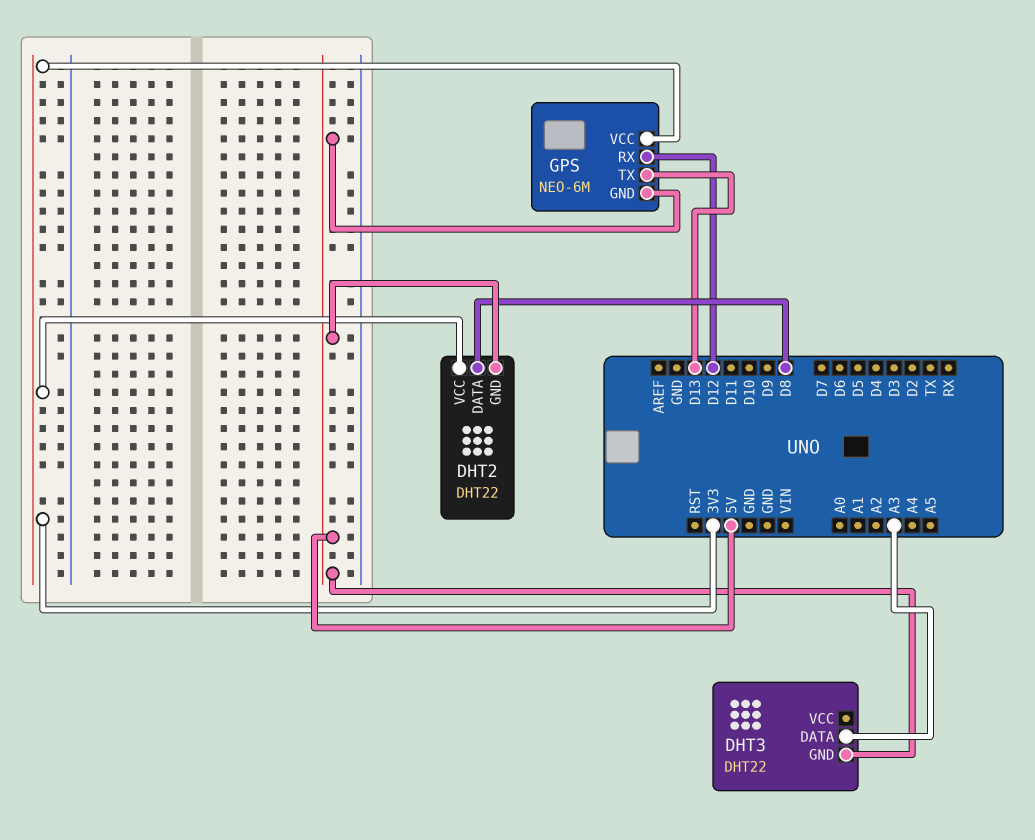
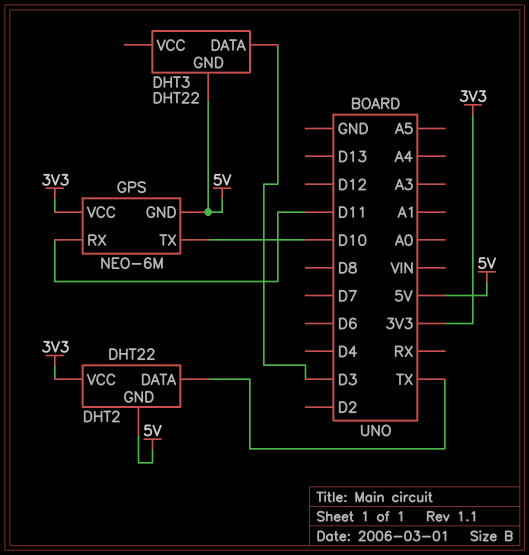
DHT2 pin DATA: D8 -> TX
DHT3 pin DATA: A3 -> D3
GPS pin RX: D12 -> D11
GPS pin TX: D13 -> D10

